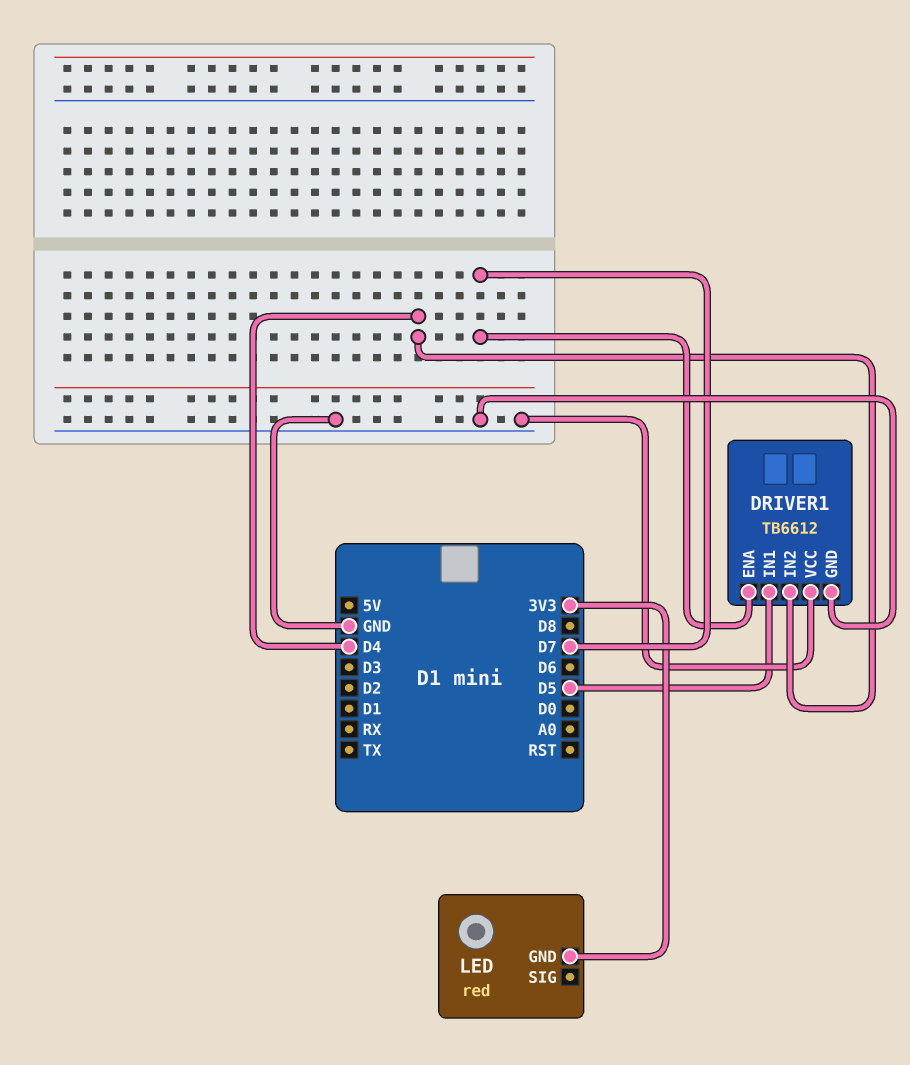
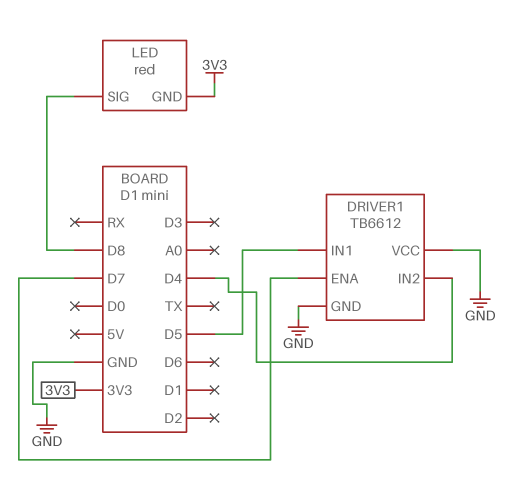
LED pin SIG: none -> D8

